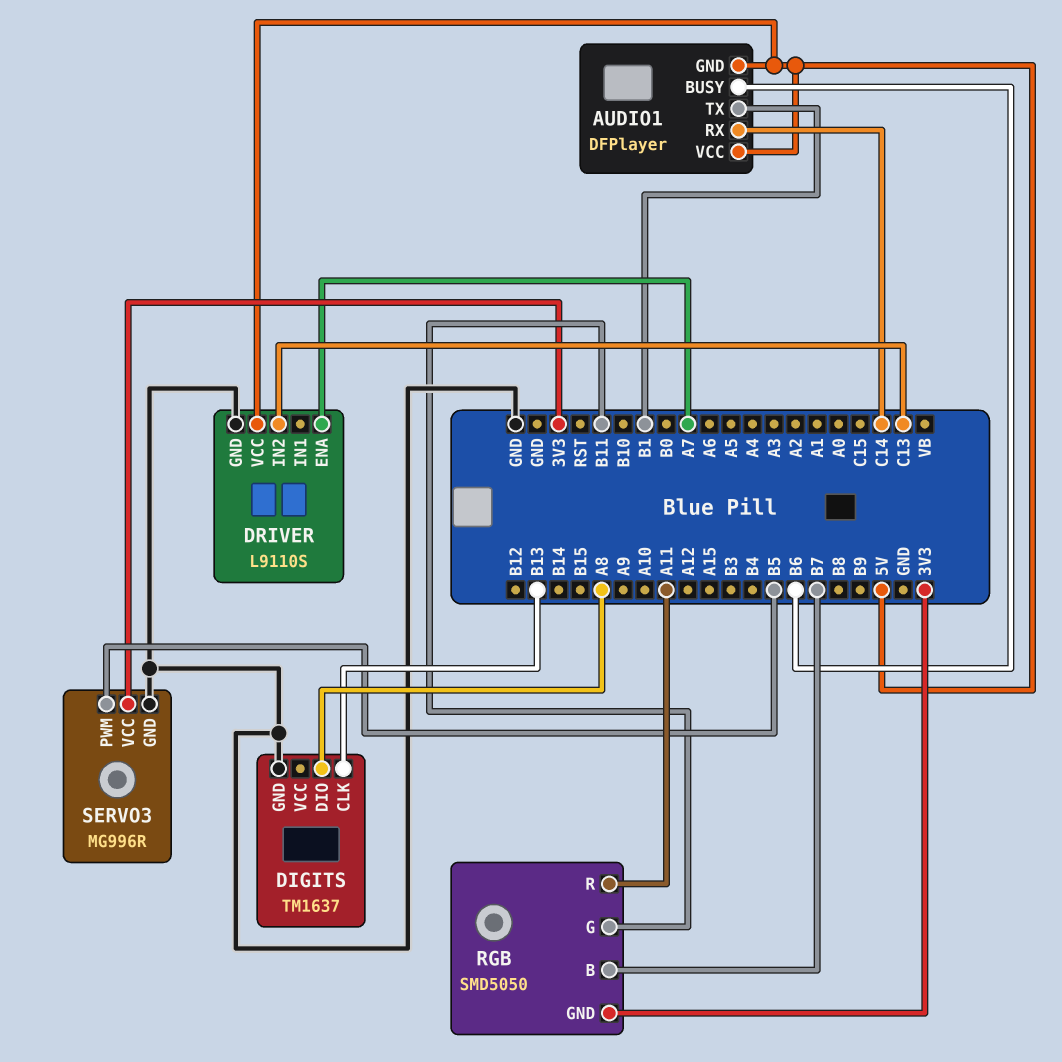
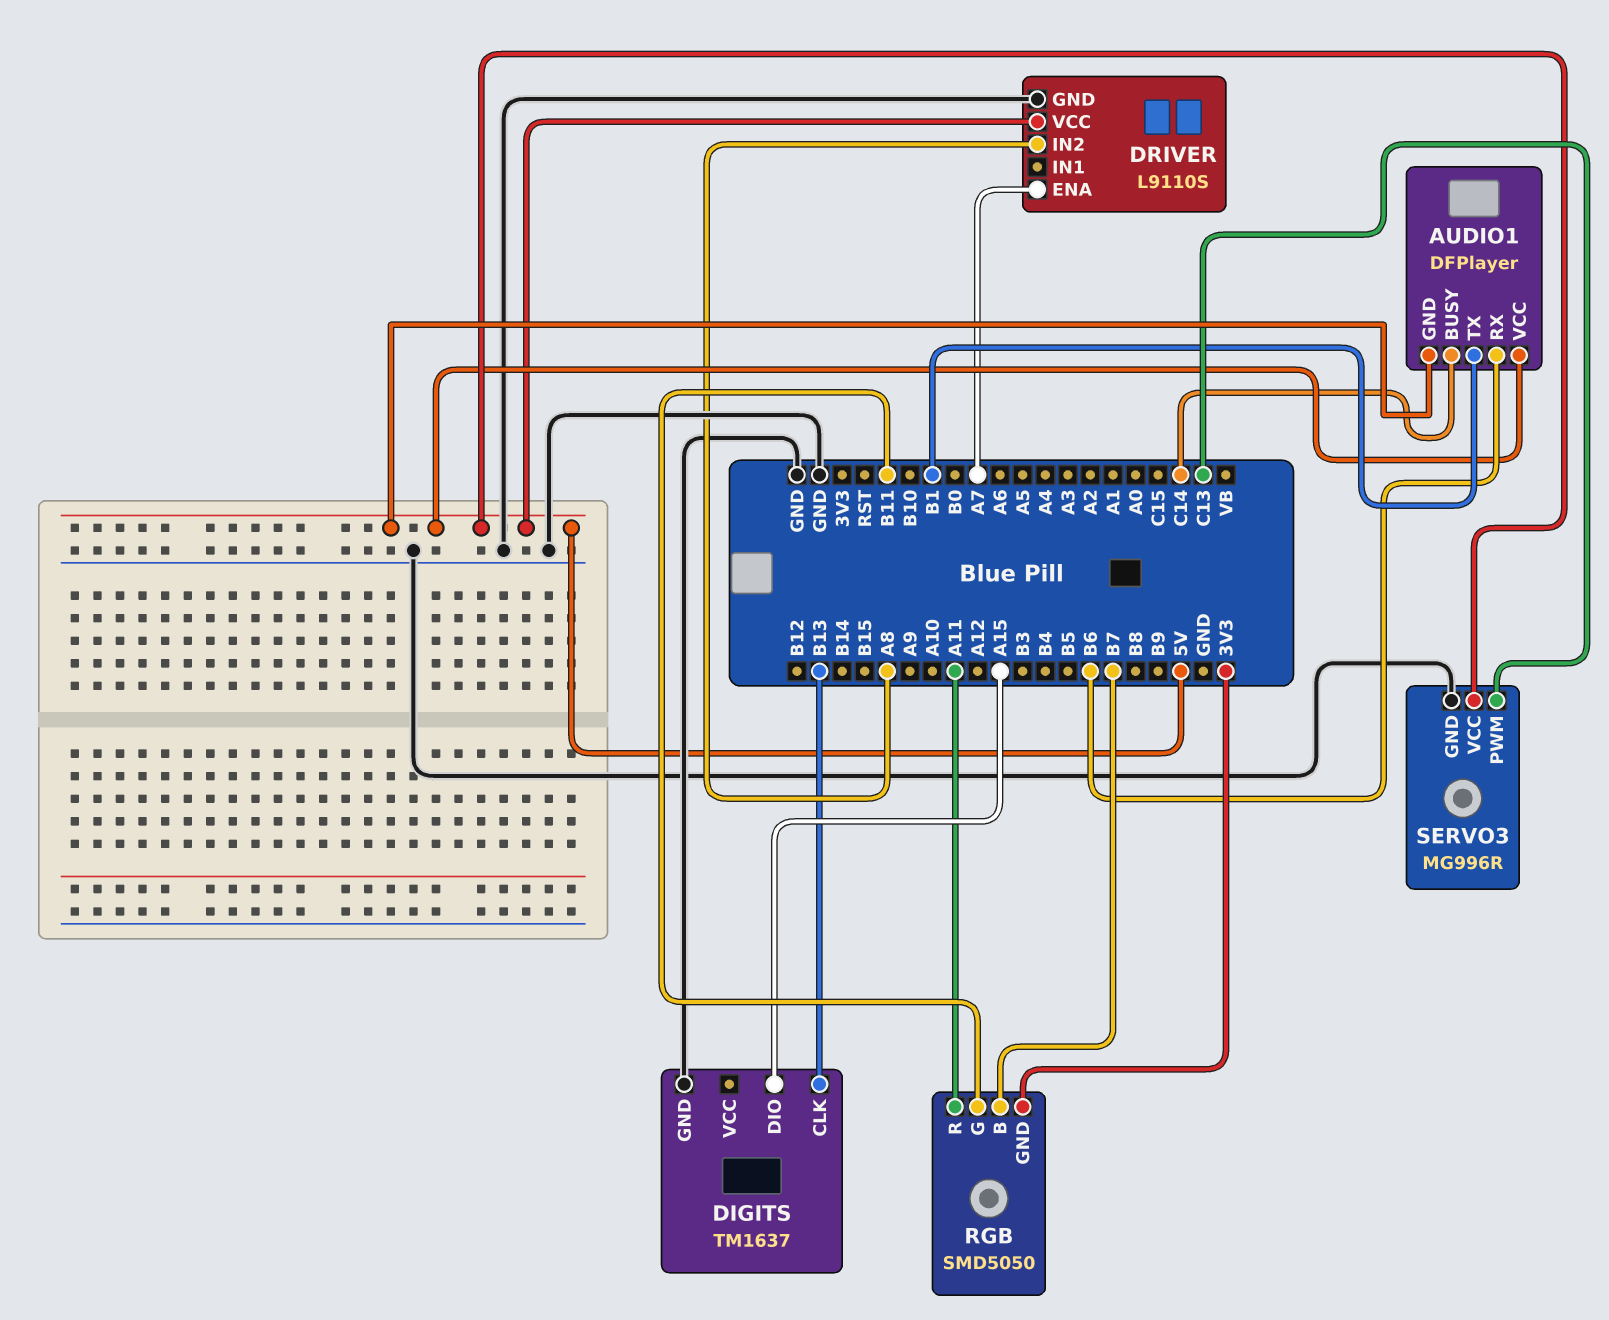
AUDIO1 pin BUSY: B6 -> C14
AUDIO1 pin RX: C14 -> B6
DIGITS pin DIO: A8 -> A15
DRIVER pin IN2: C13 -> A8
SERVO3 pin PWM: B5 -> C13
SERVO3 pin VCC: 3V3 -> 5V

